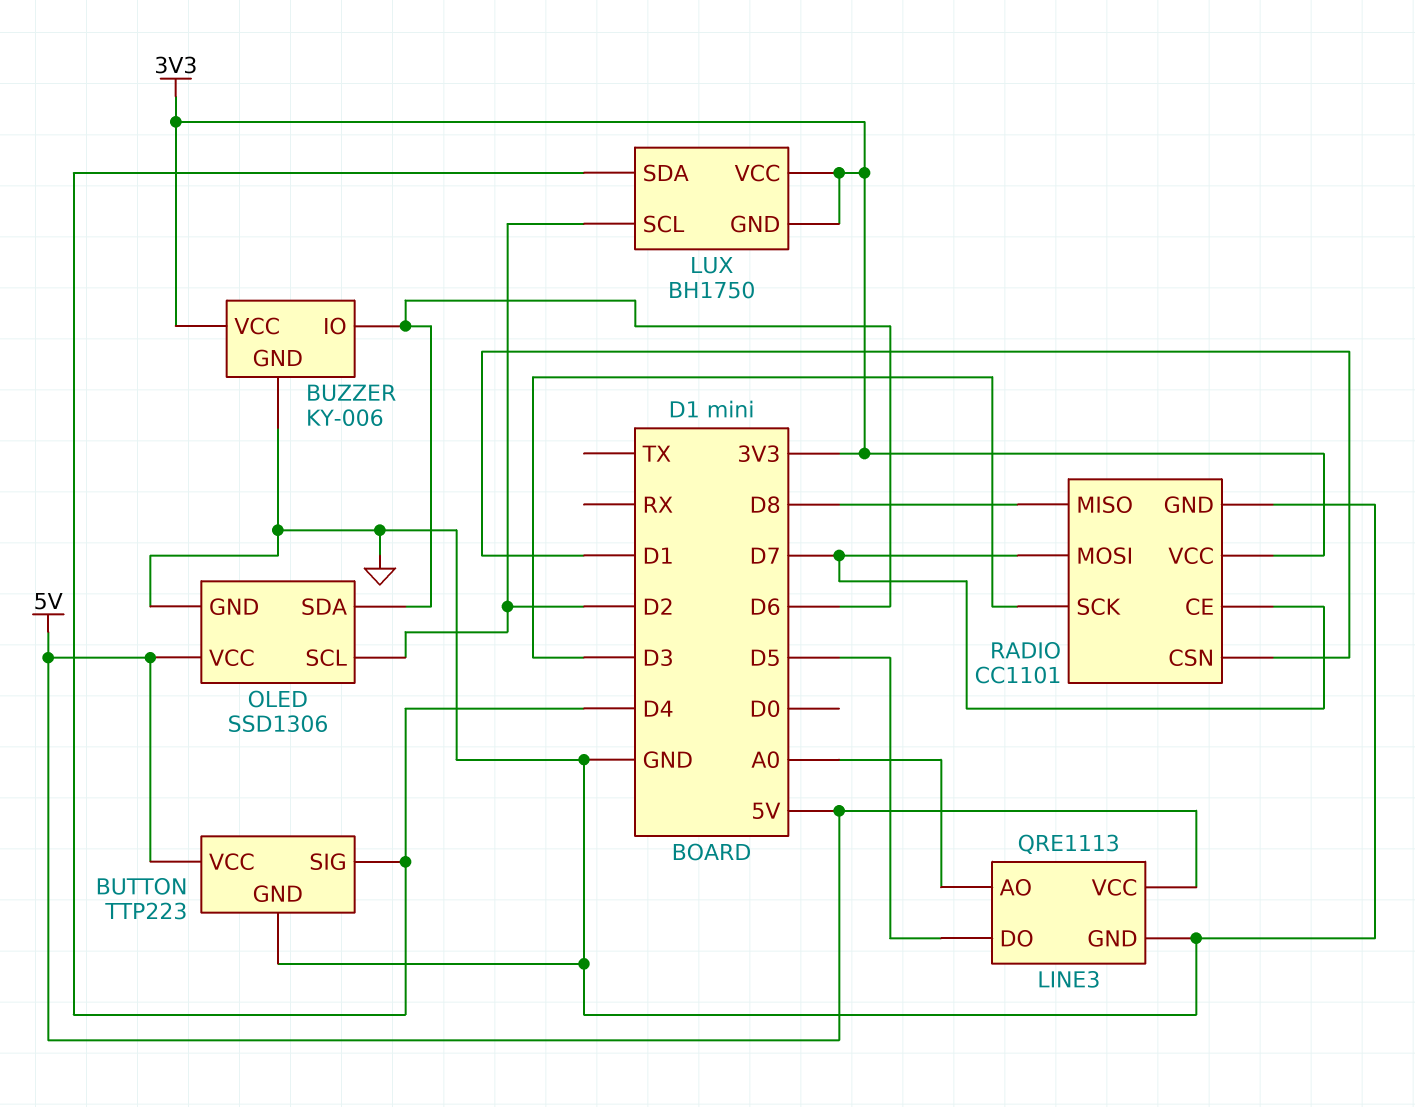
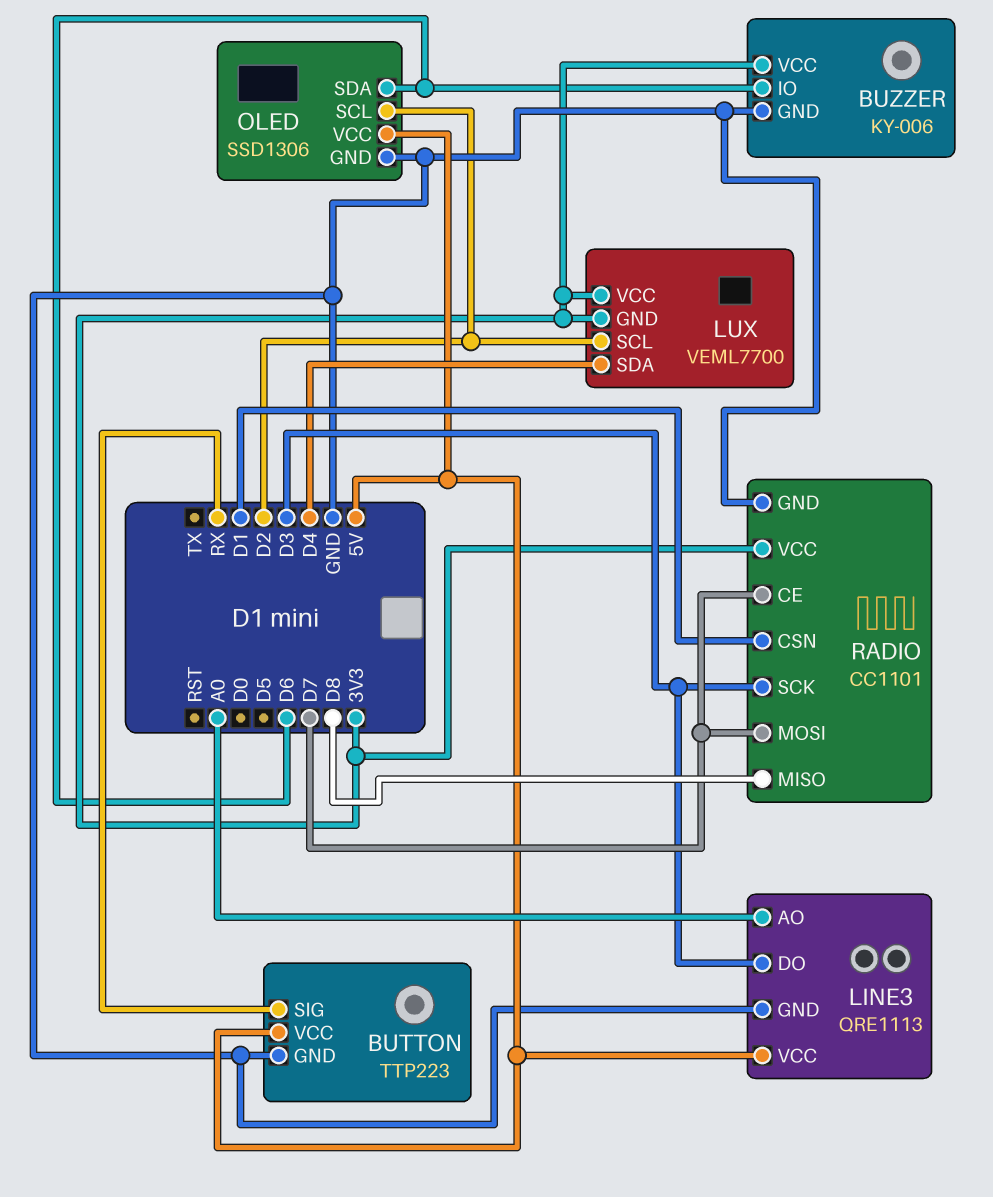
BUTTON pin SIG: D4 -> RX
LINE3 pin DO: D5 -> D3
LUX: BH1750 -> VEML7700

